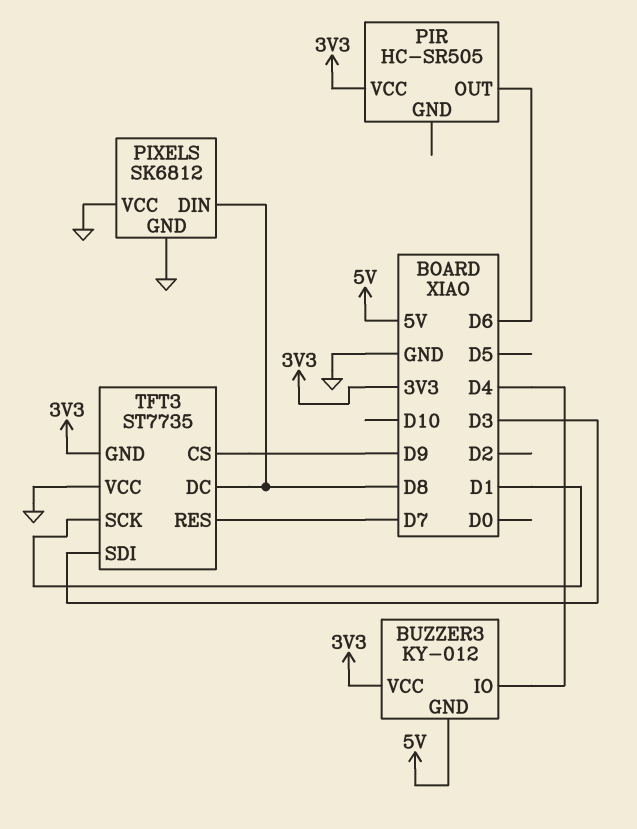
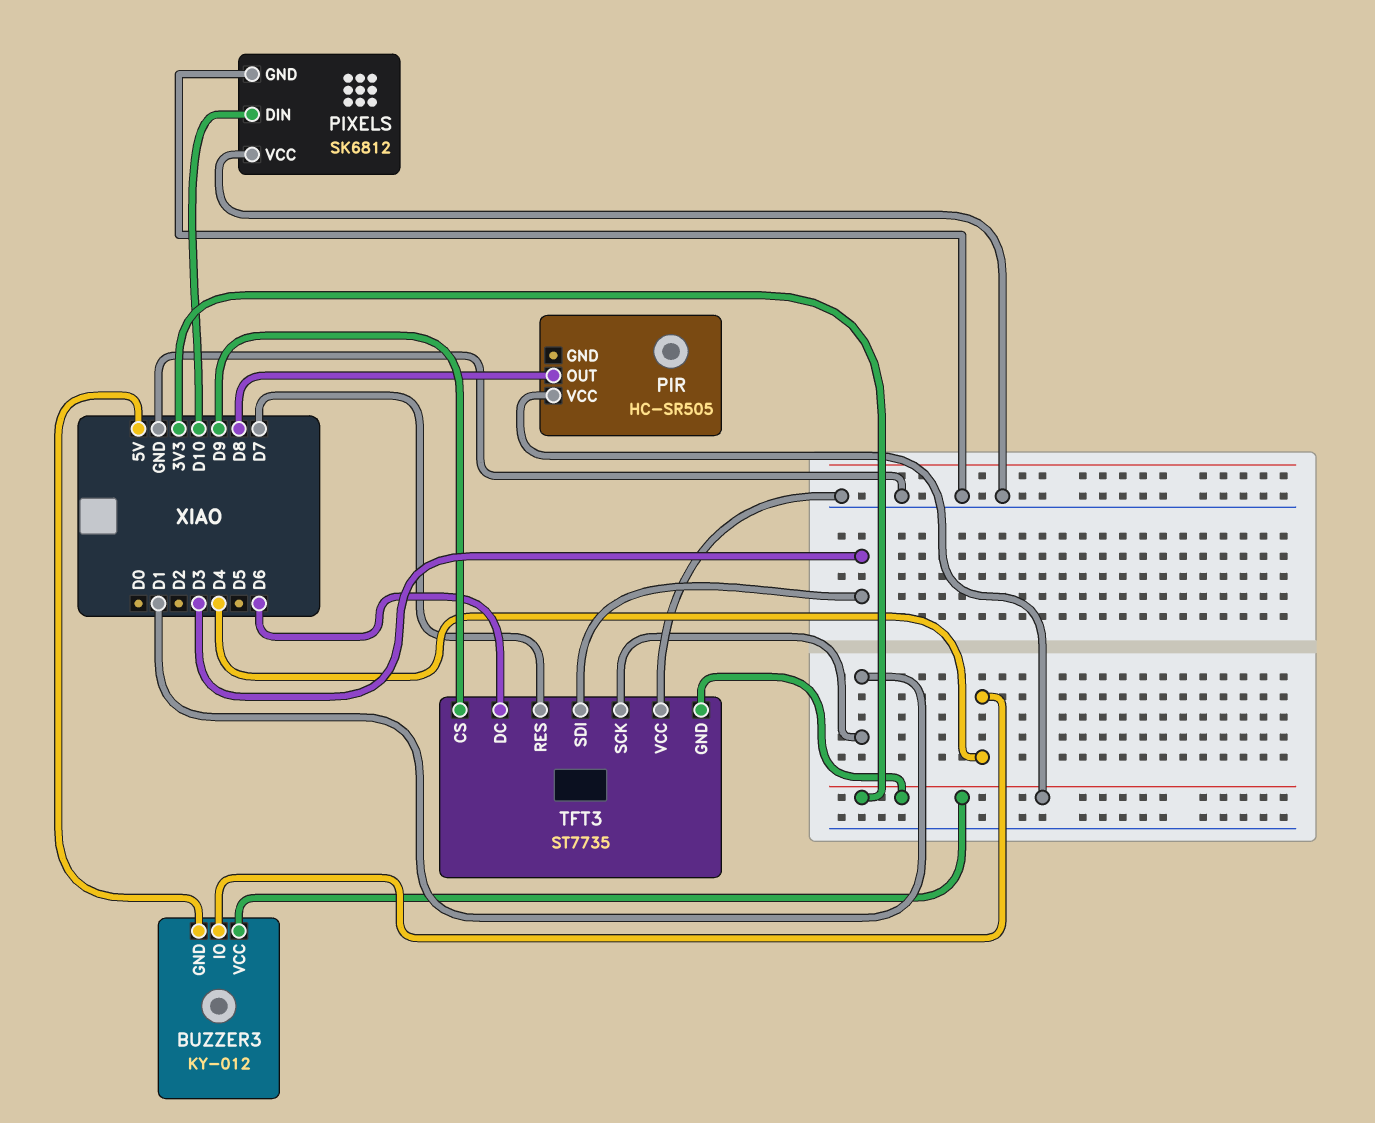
PIR pin OUT: D6 -> D8
PIXELS pin DIN: D8 -> D10
TFT3 pin DC: D8 -> D6

